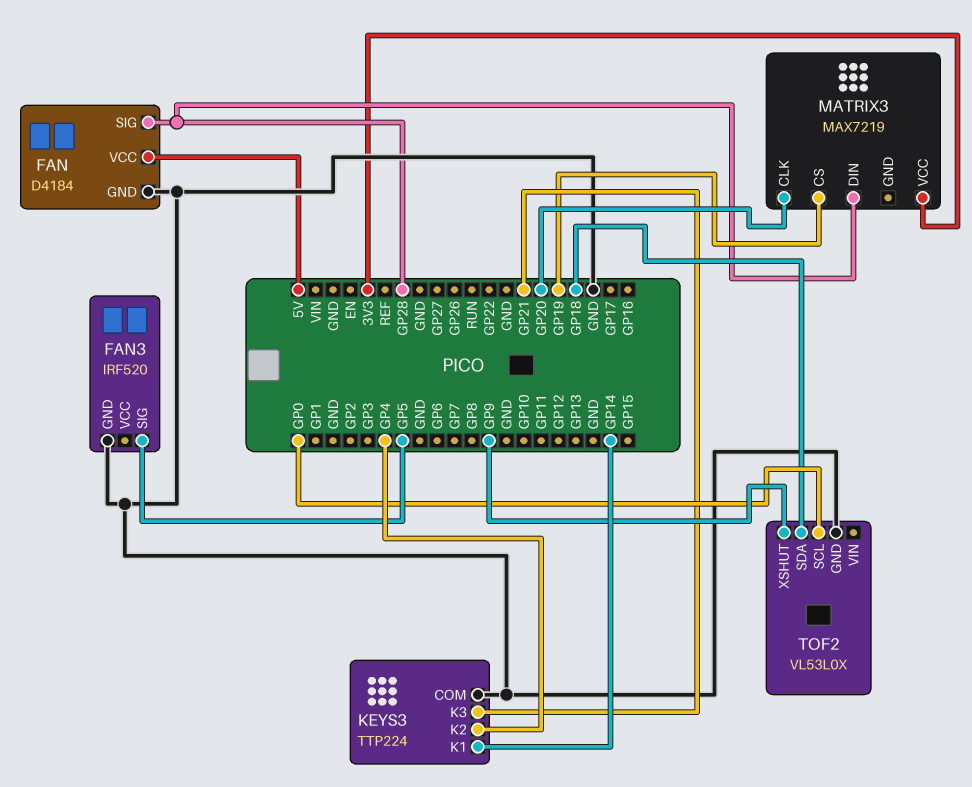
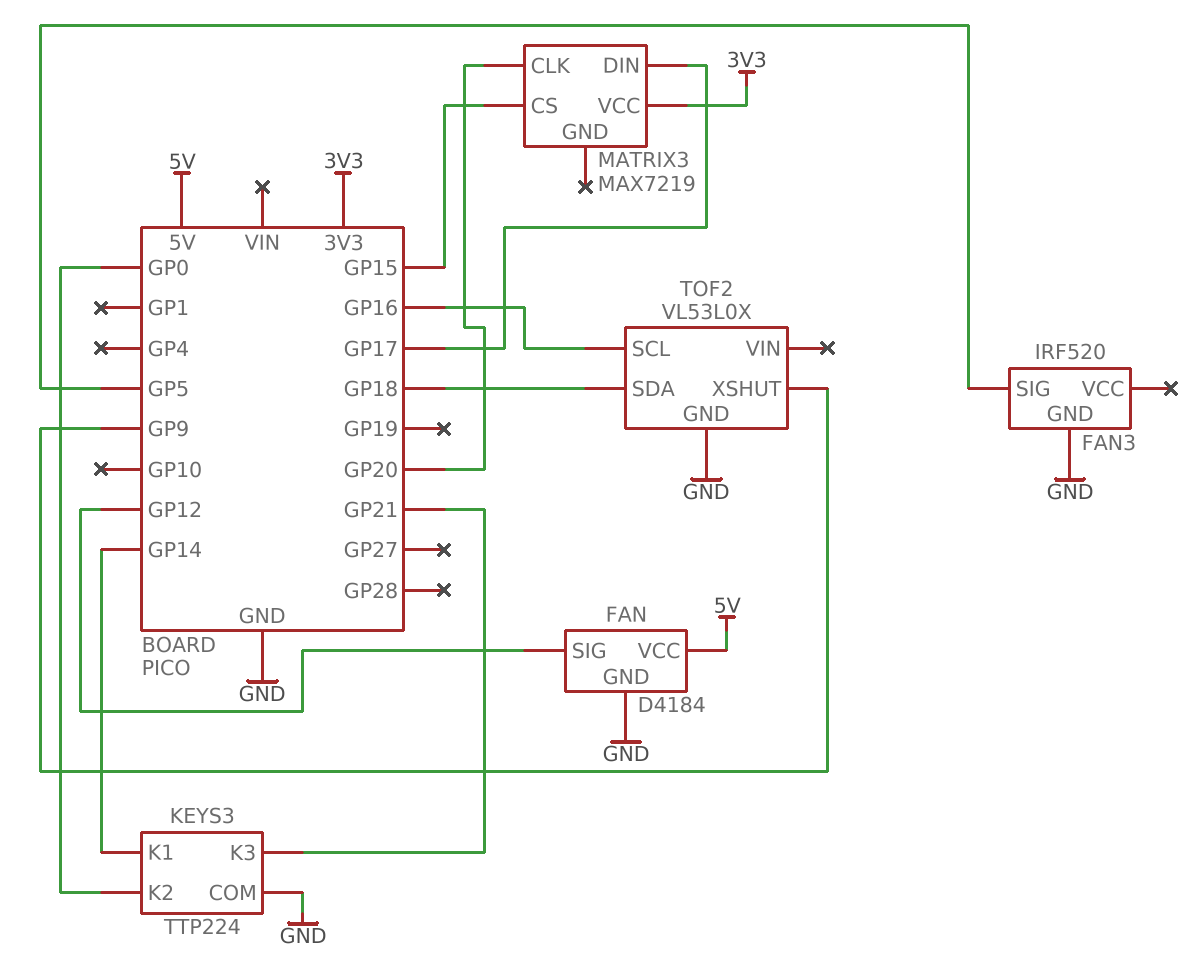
FAN pin SIG: GP28 -> GP12
KEYS3 pin K2: GP4 -> GP0
MATRIX3 pin CS: GP19 -> GP15
MATRIX3 pin DIN: GP28 -> GP17
TOF2 pin SCL: GP0 -> GP16

